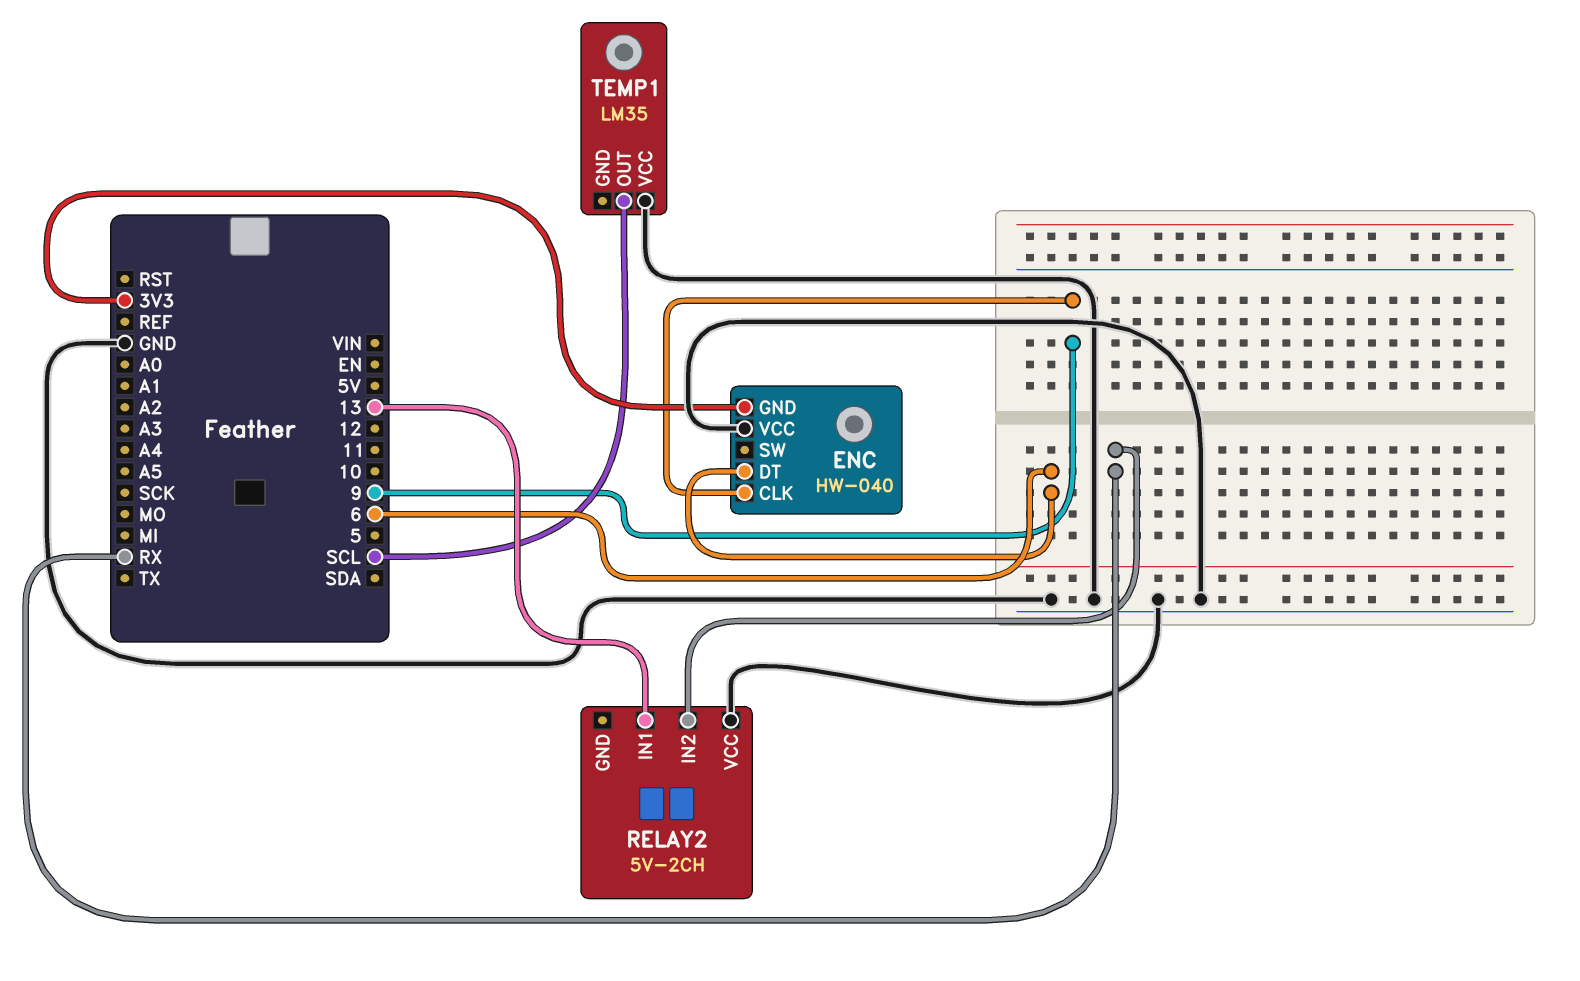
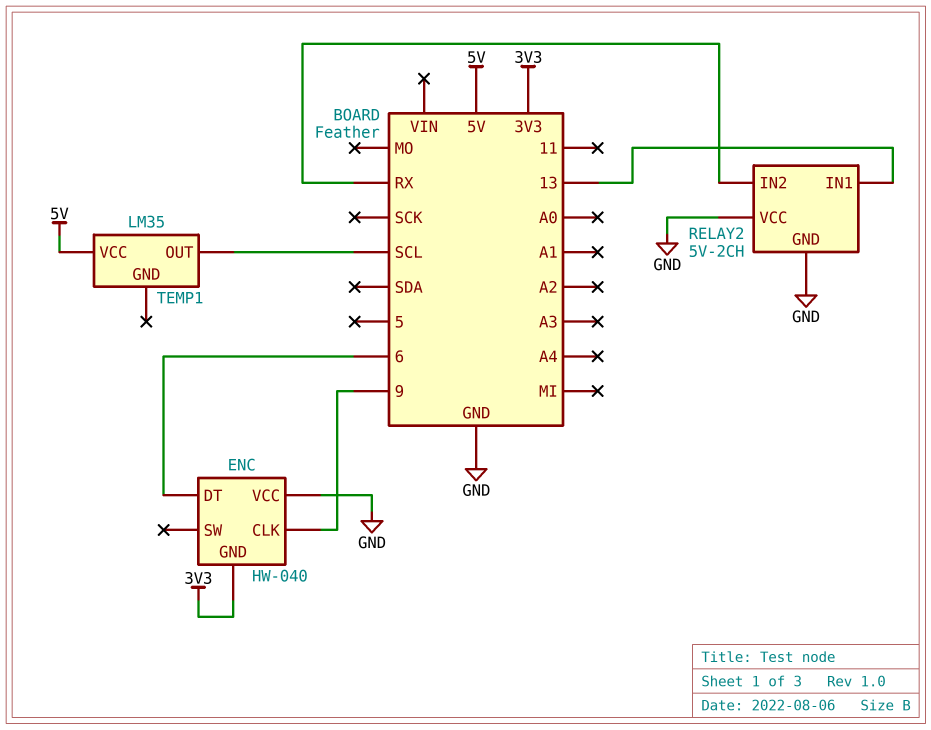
RELAY2 pin GND: none -> GND
TEMP1 pin VCC: GND -> 5V

